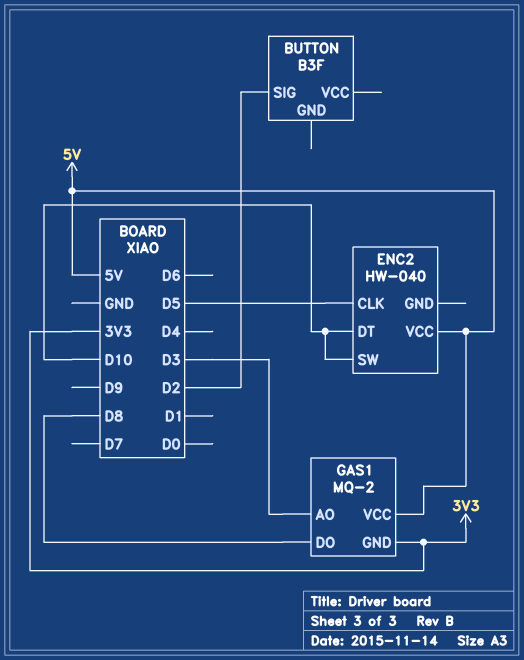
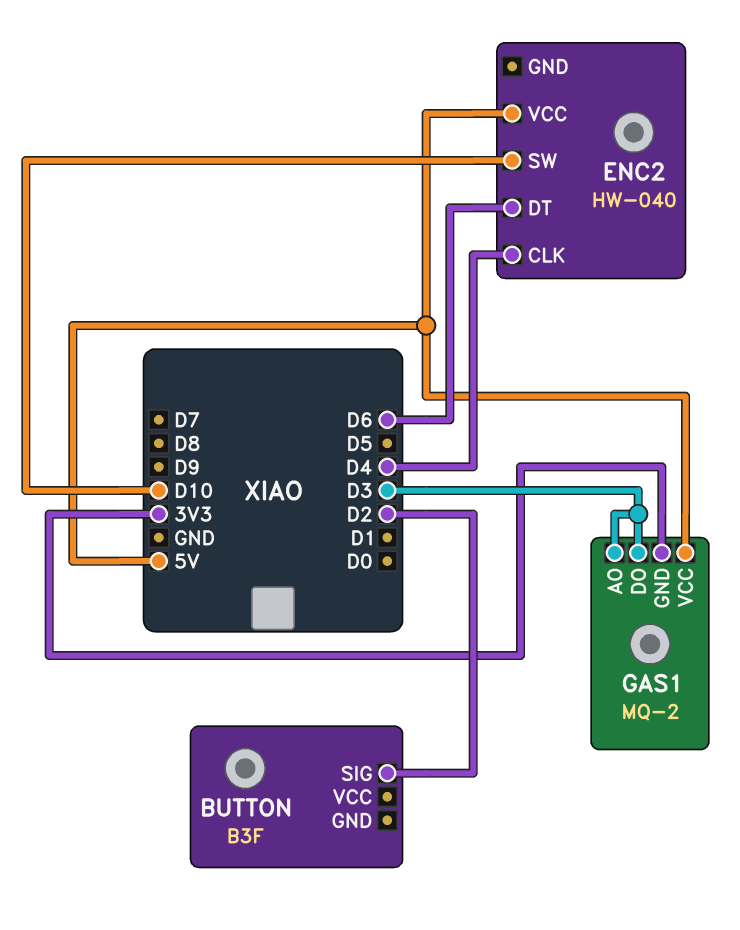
ENC2 pin CLK: D5 -> D4
ENC2 pin DT: D10 -> D6
GAS1 pin DO: D8 -> D3

